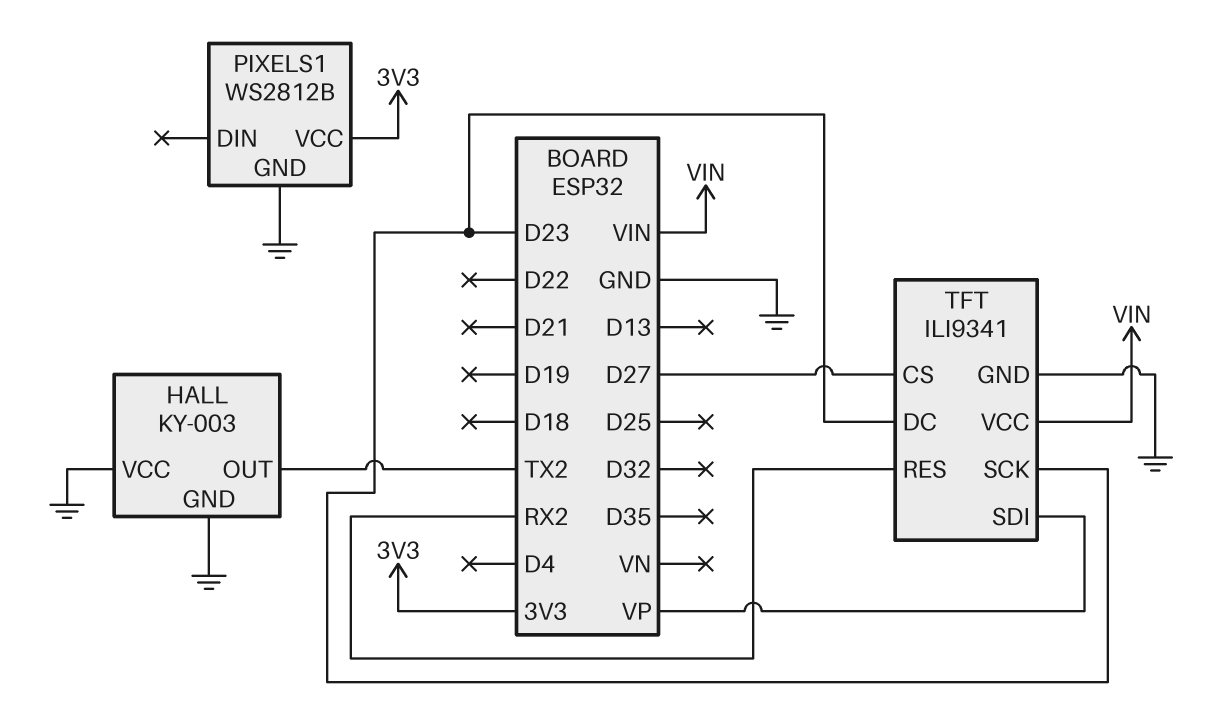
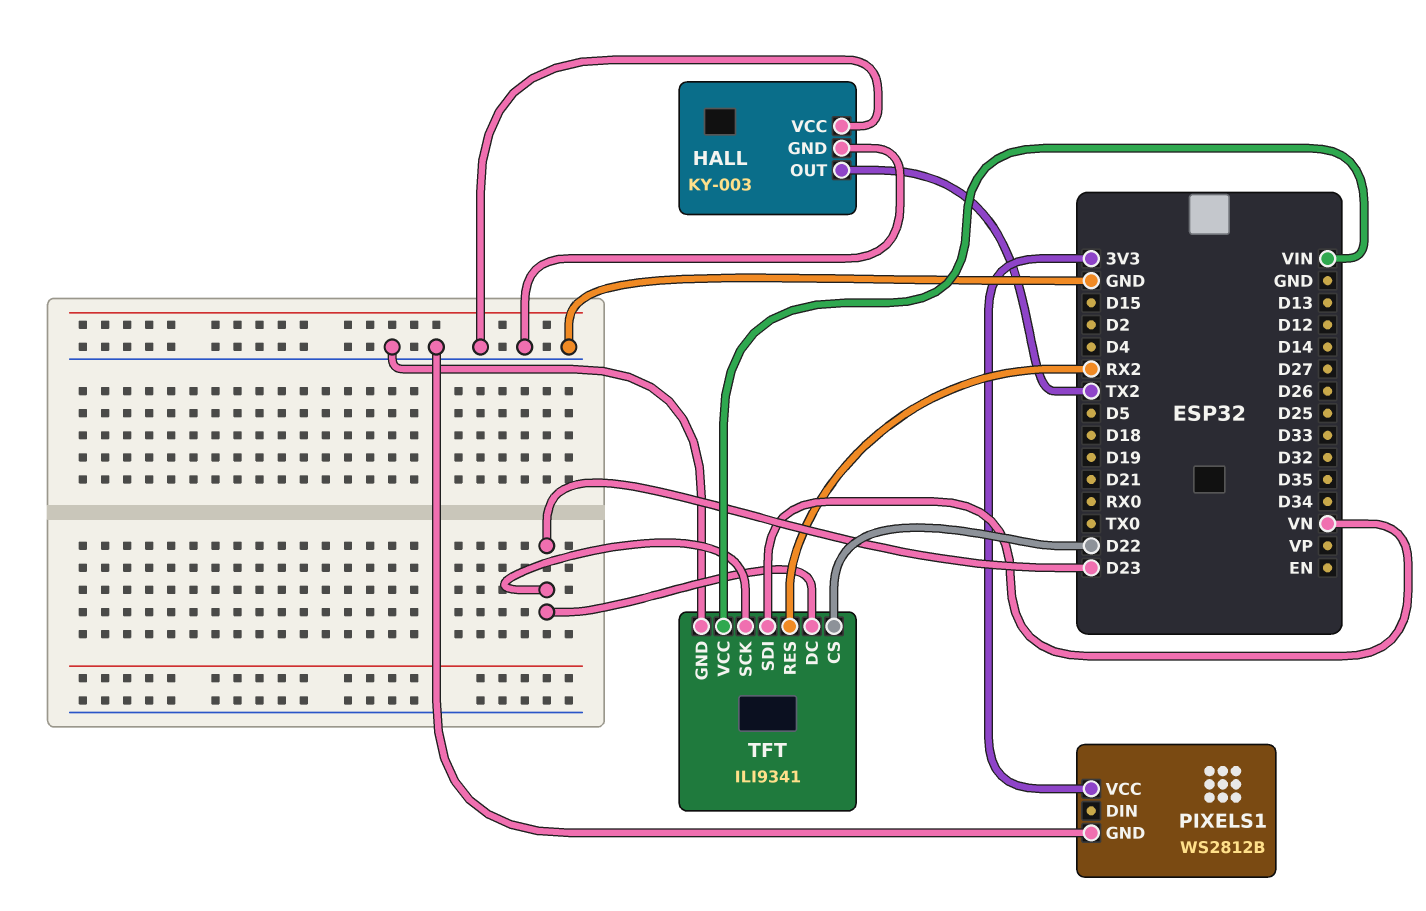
TFT pin CS: D27 -> D22
TFT pin SDI: VP -> VN

